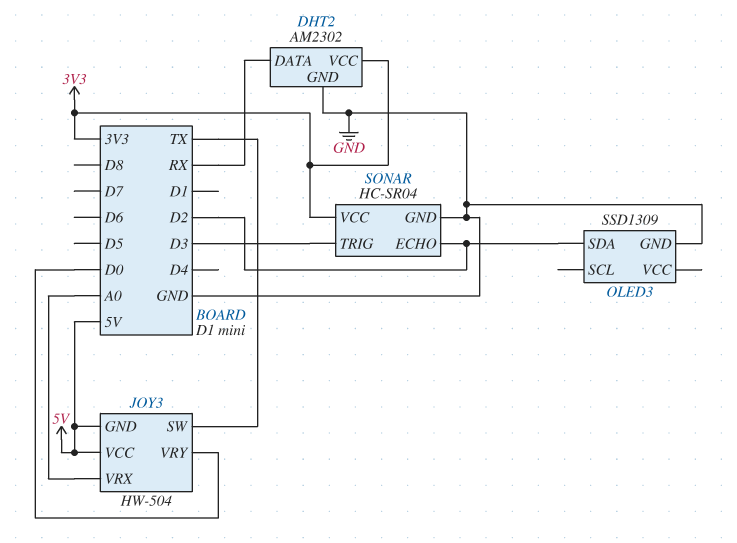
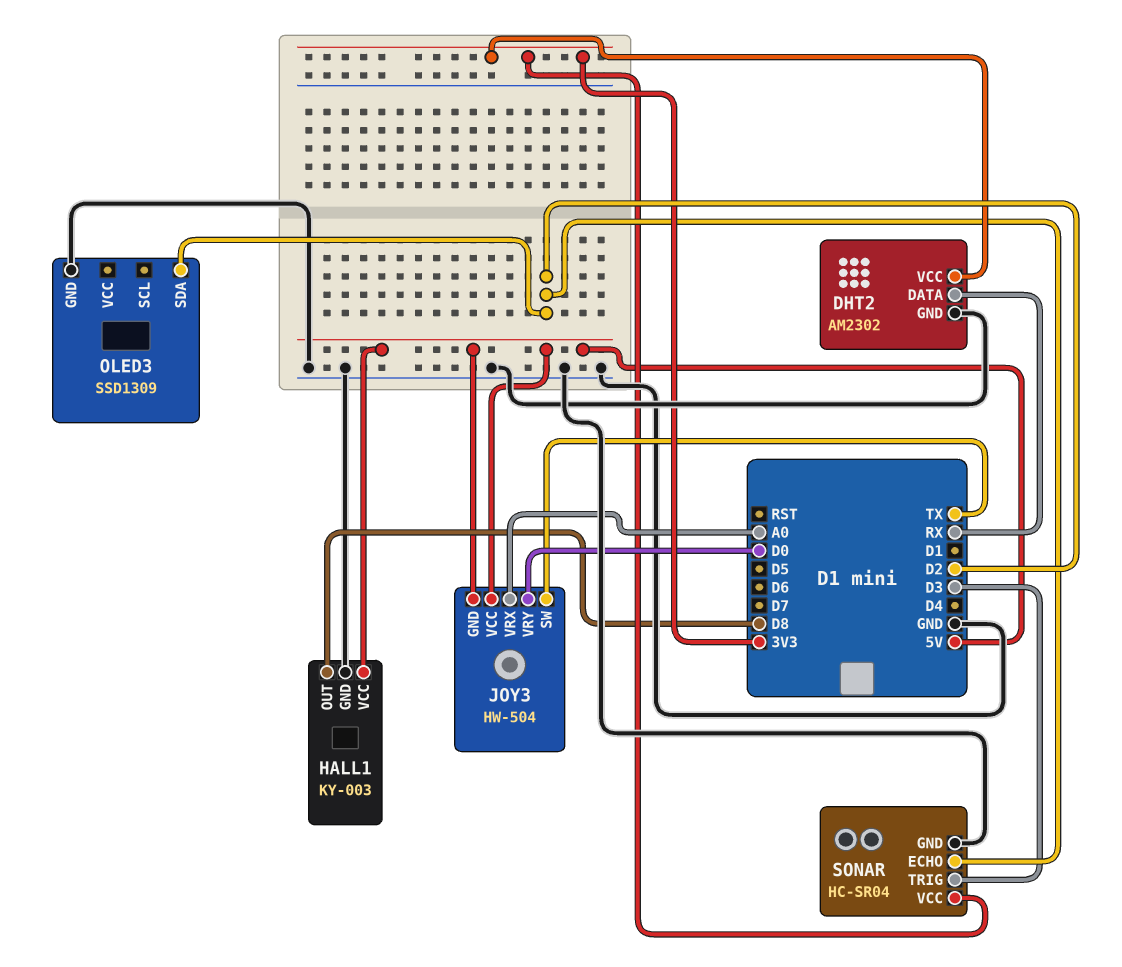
HALL1: none -> KY-003
HALL1 pin GND: none -> GND
HALL1 pin OUT: none -> D8
HALL1 pin VCC: none -> 5V

